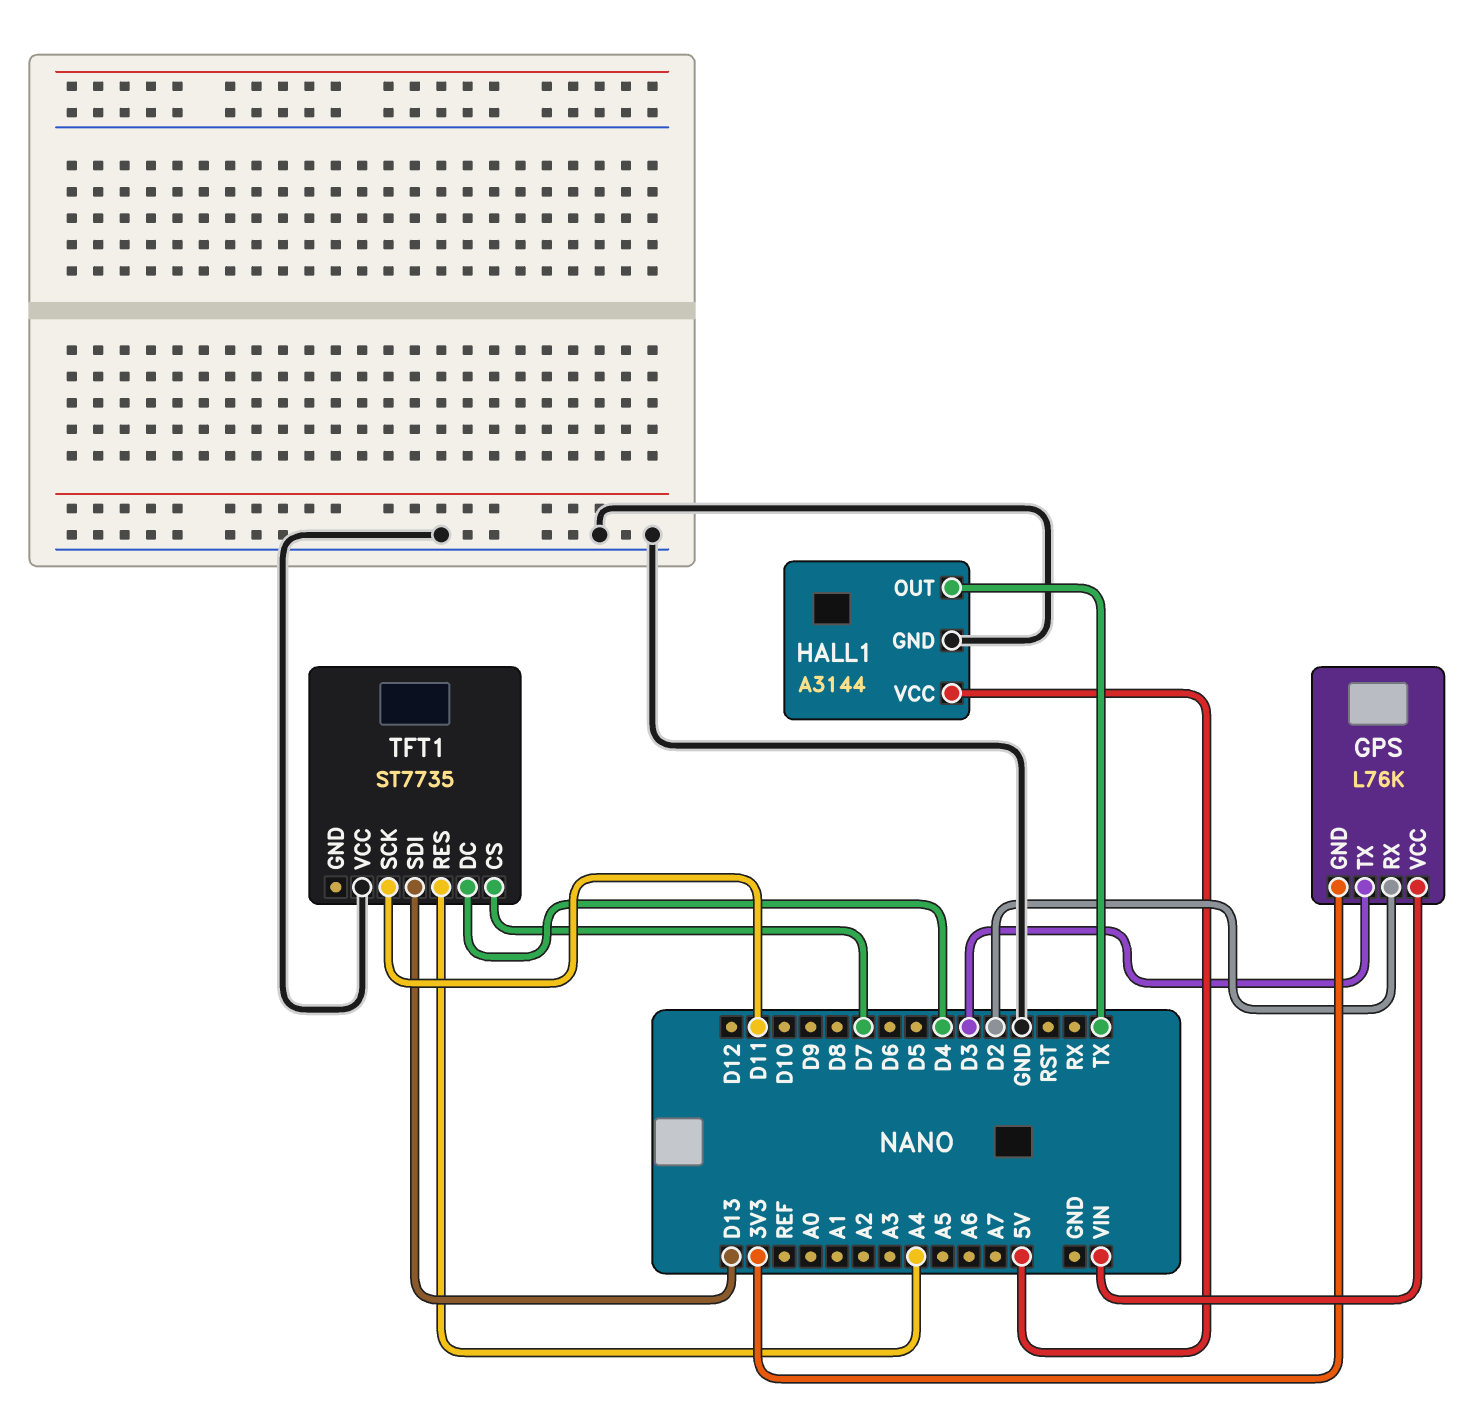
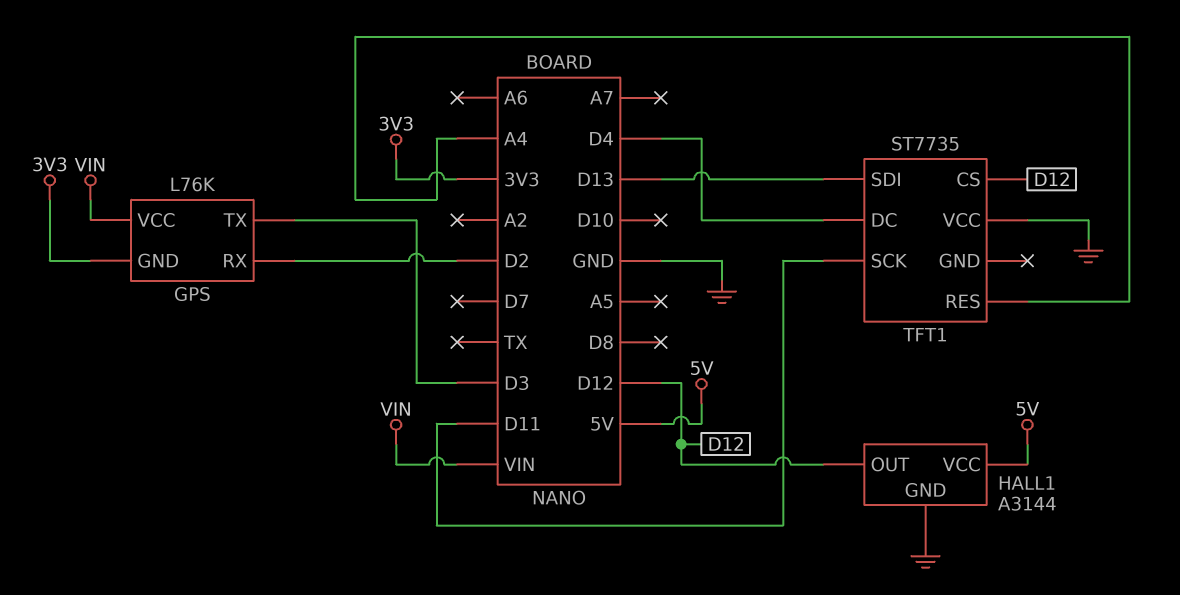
HALL1 pin OUT: TX -> D12
TFT1 pin CS: D7 -> D12

